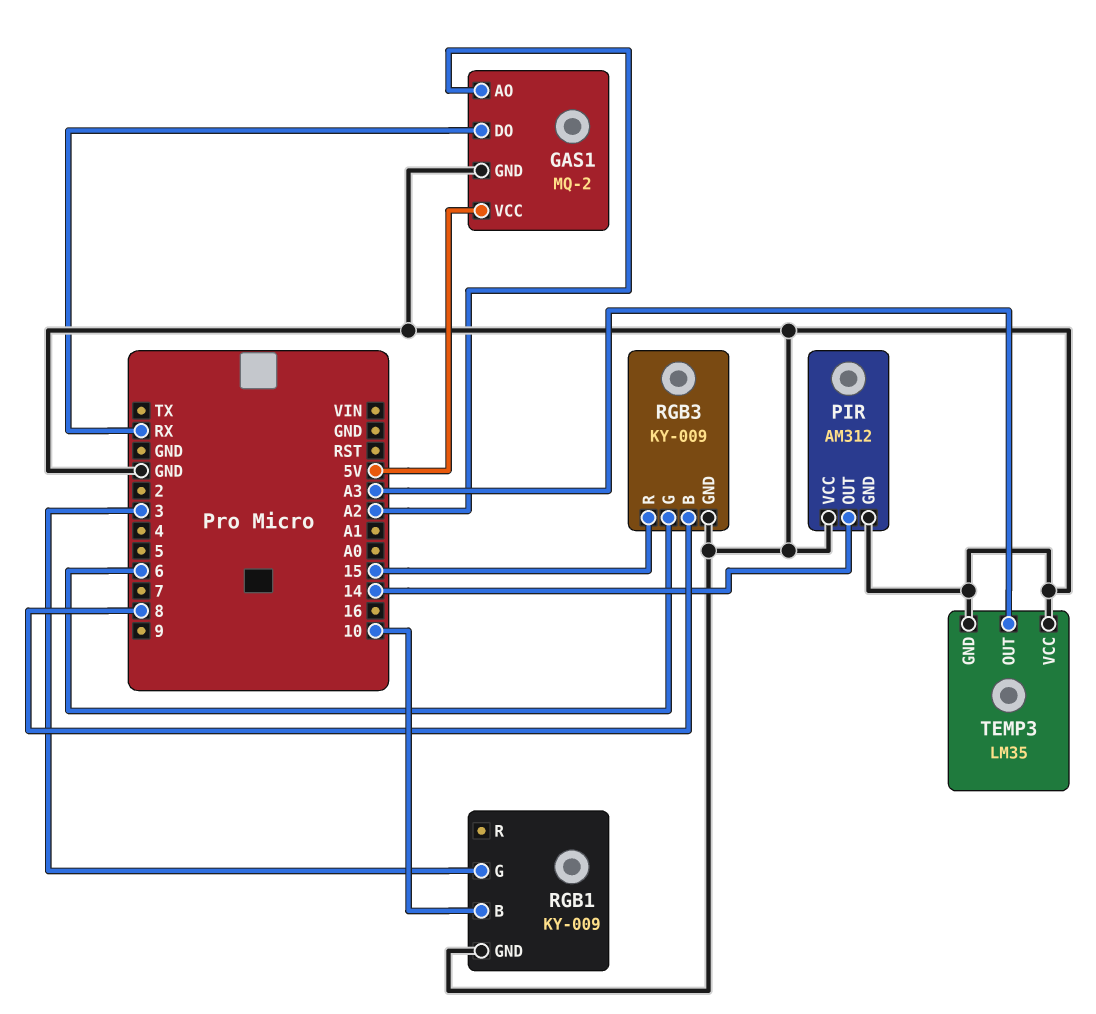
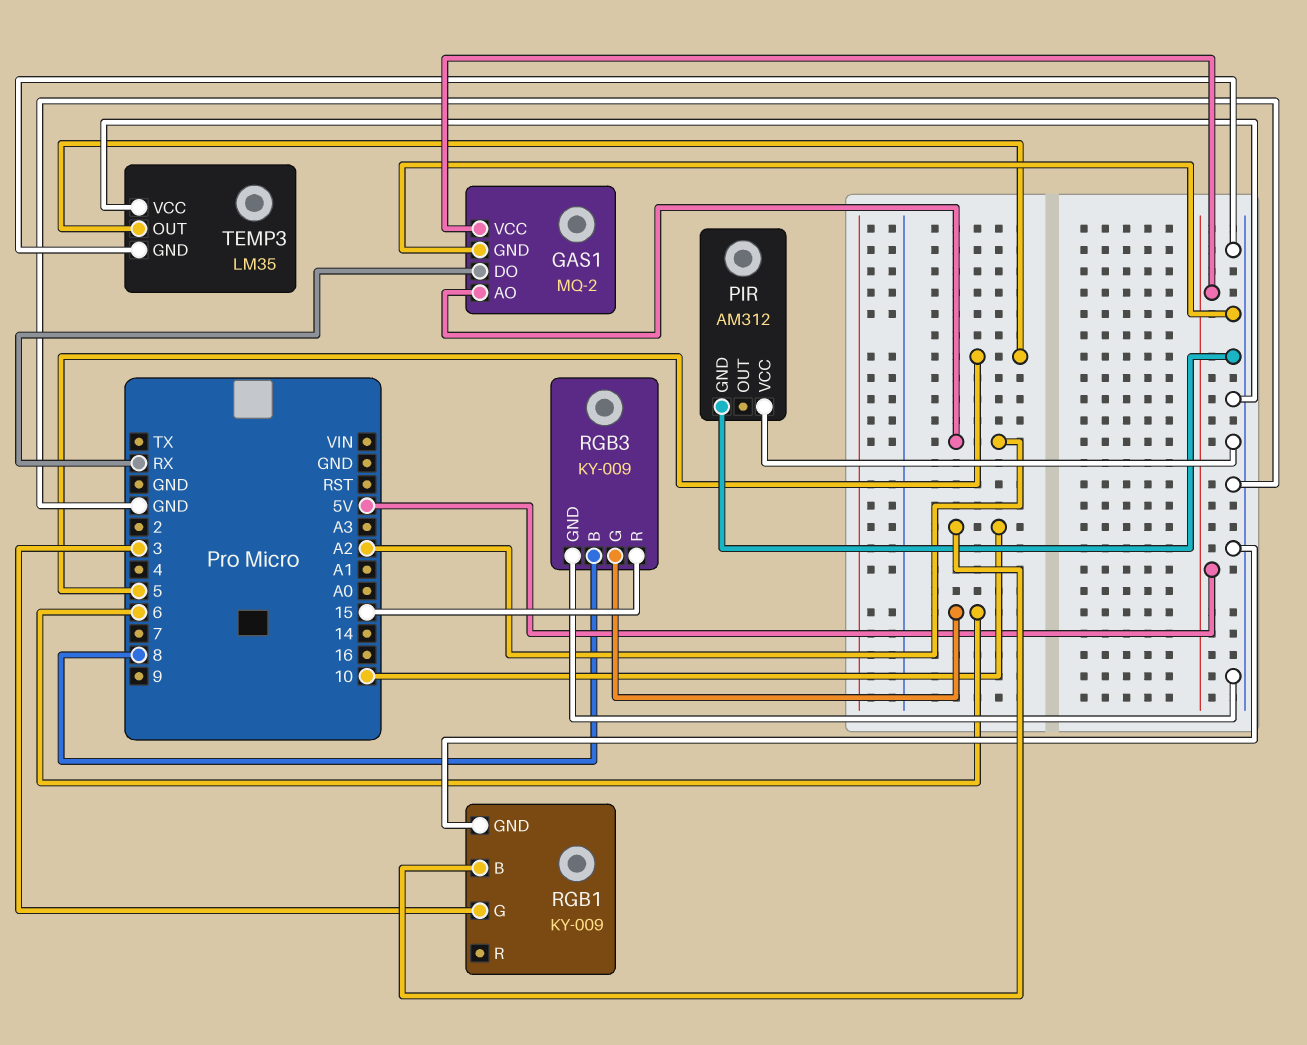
PIR pin OUT: 14 -> none
TEMP3 pin OUT: A3 -> 5

